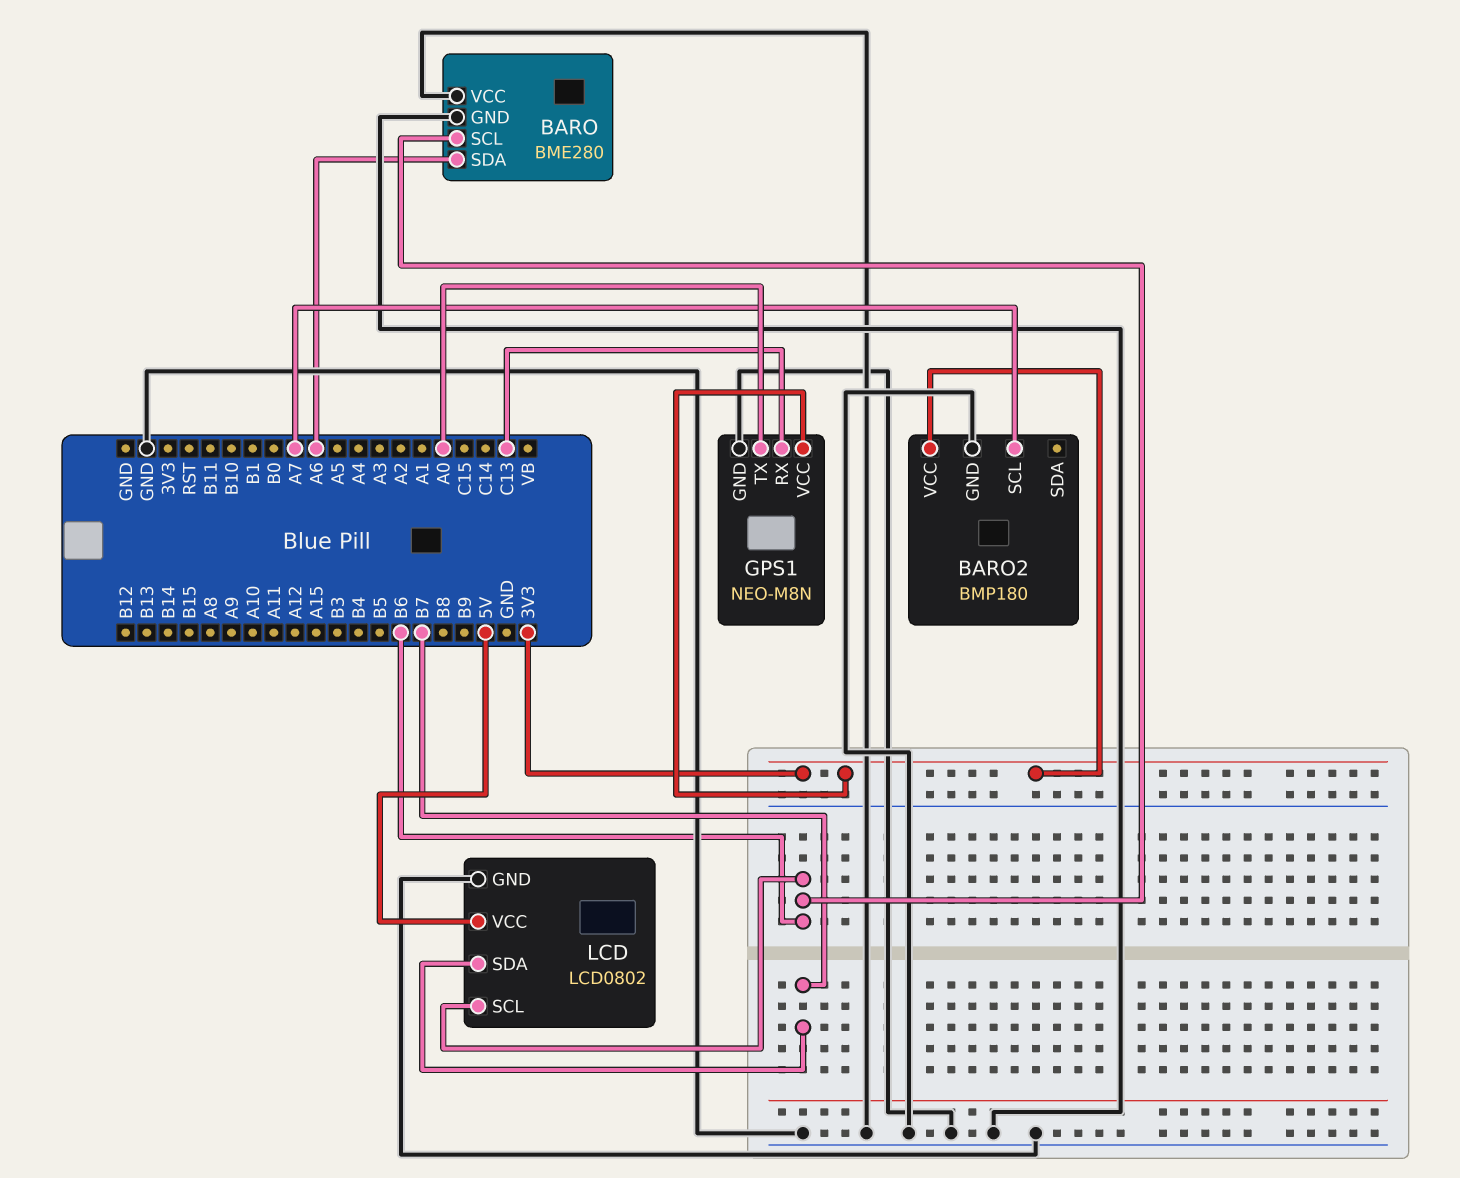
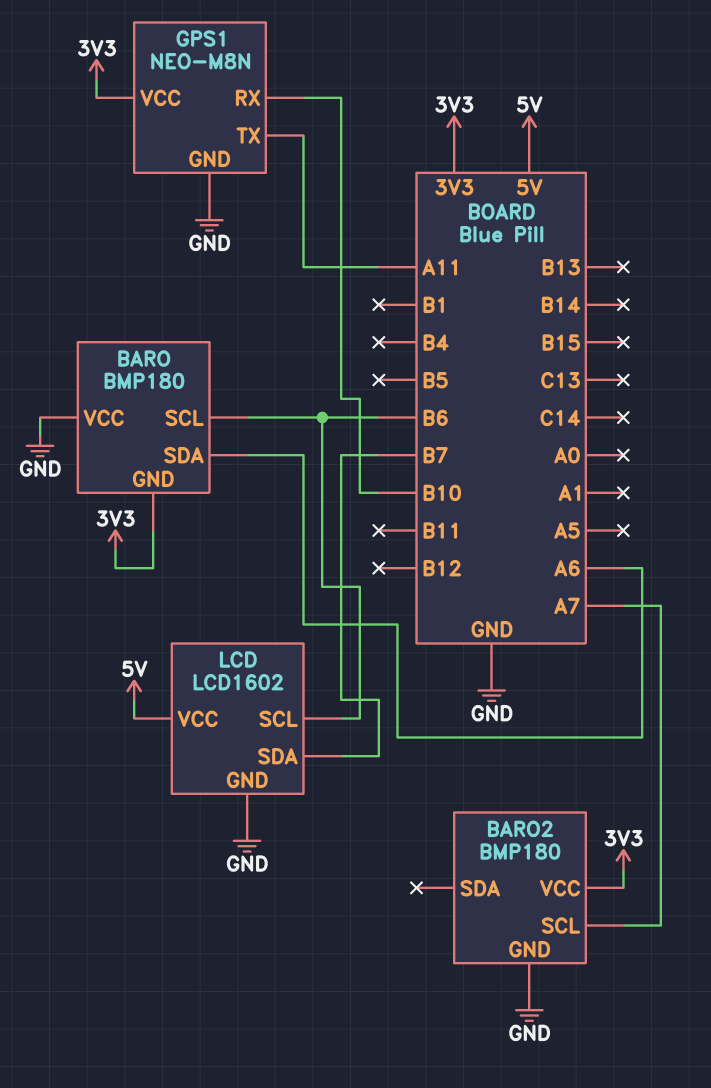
BARO: BME280 -> BMP180
BARO pin GND: GND -> 3V3
GPS1 pin RX: C13 -> B10
GPS1 pin TX: A0 -> A11
LCD: LCD0802 -> LCD1602

